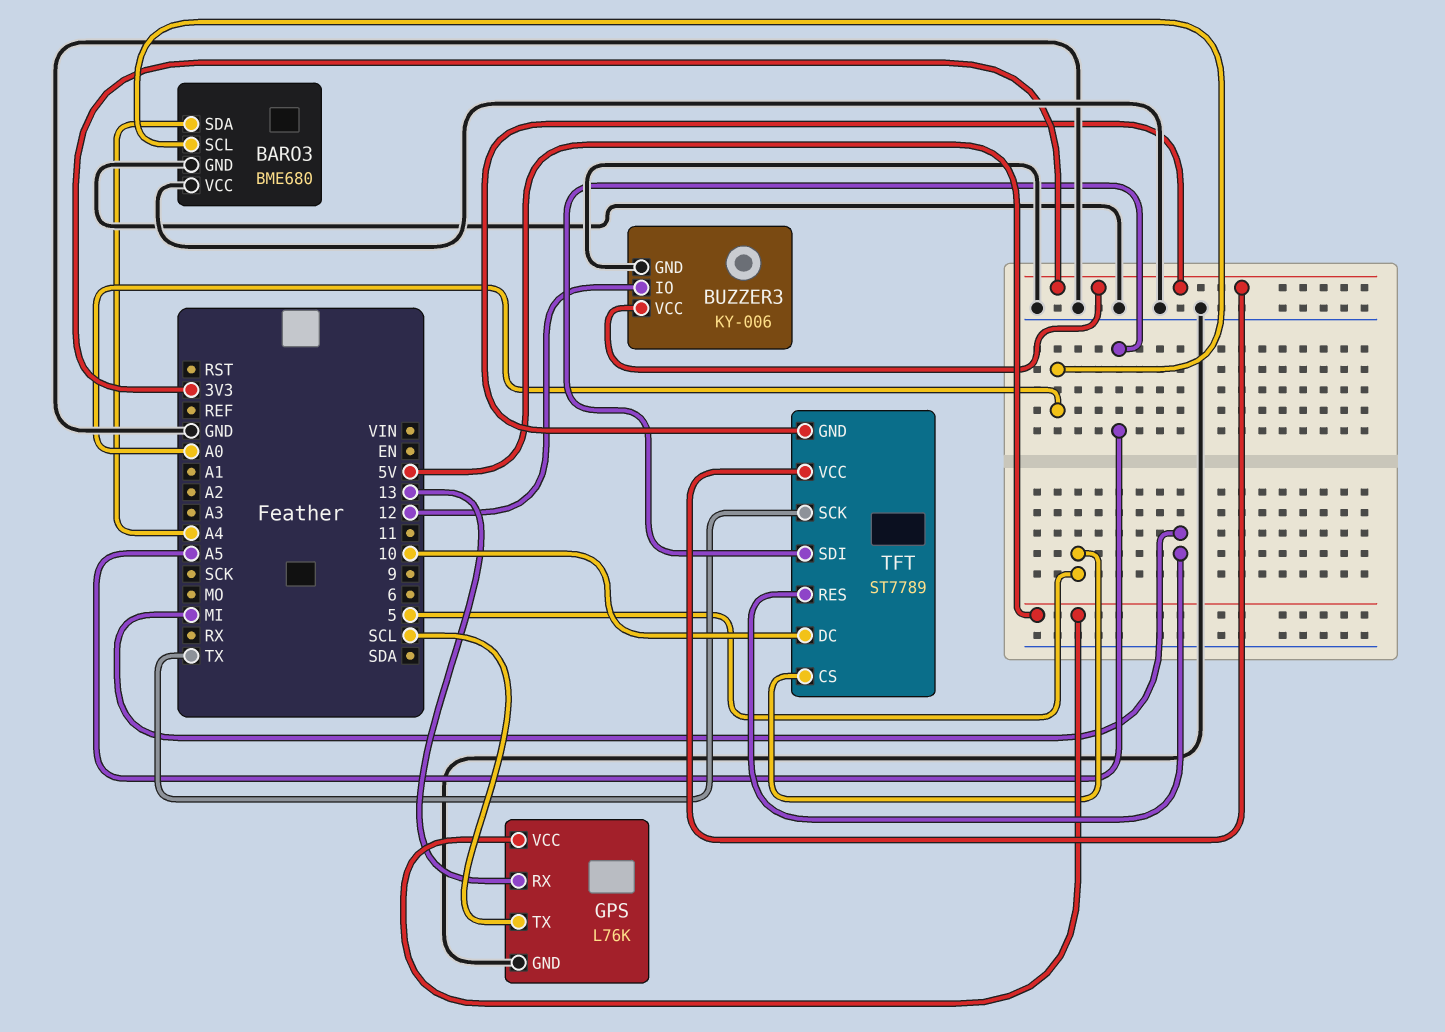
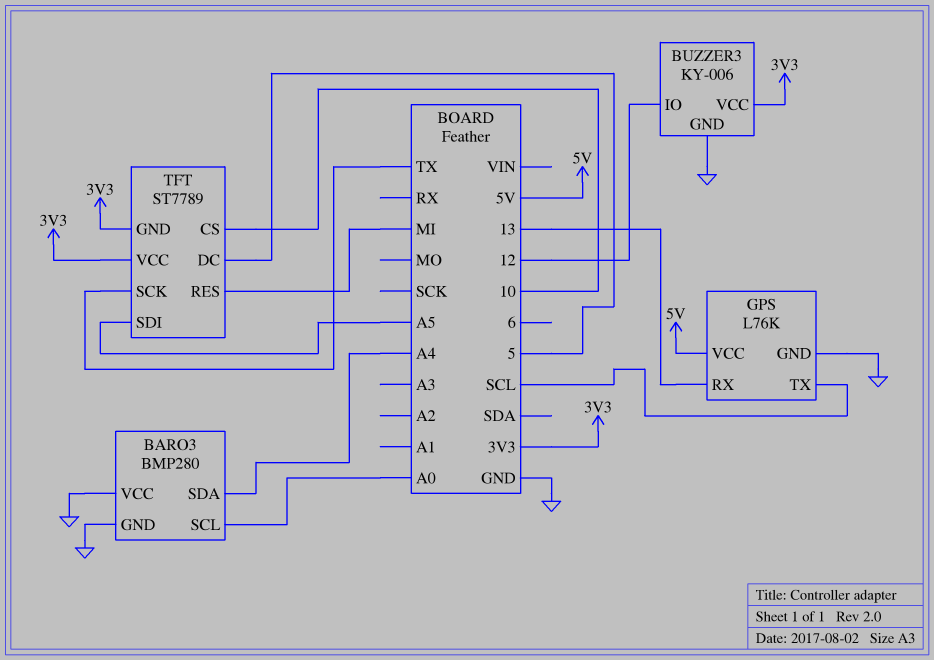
BARO3: BME680 -> BMP280
TFT pin CS: 5 -> 10
TFT pin DC: 10 -> 5

